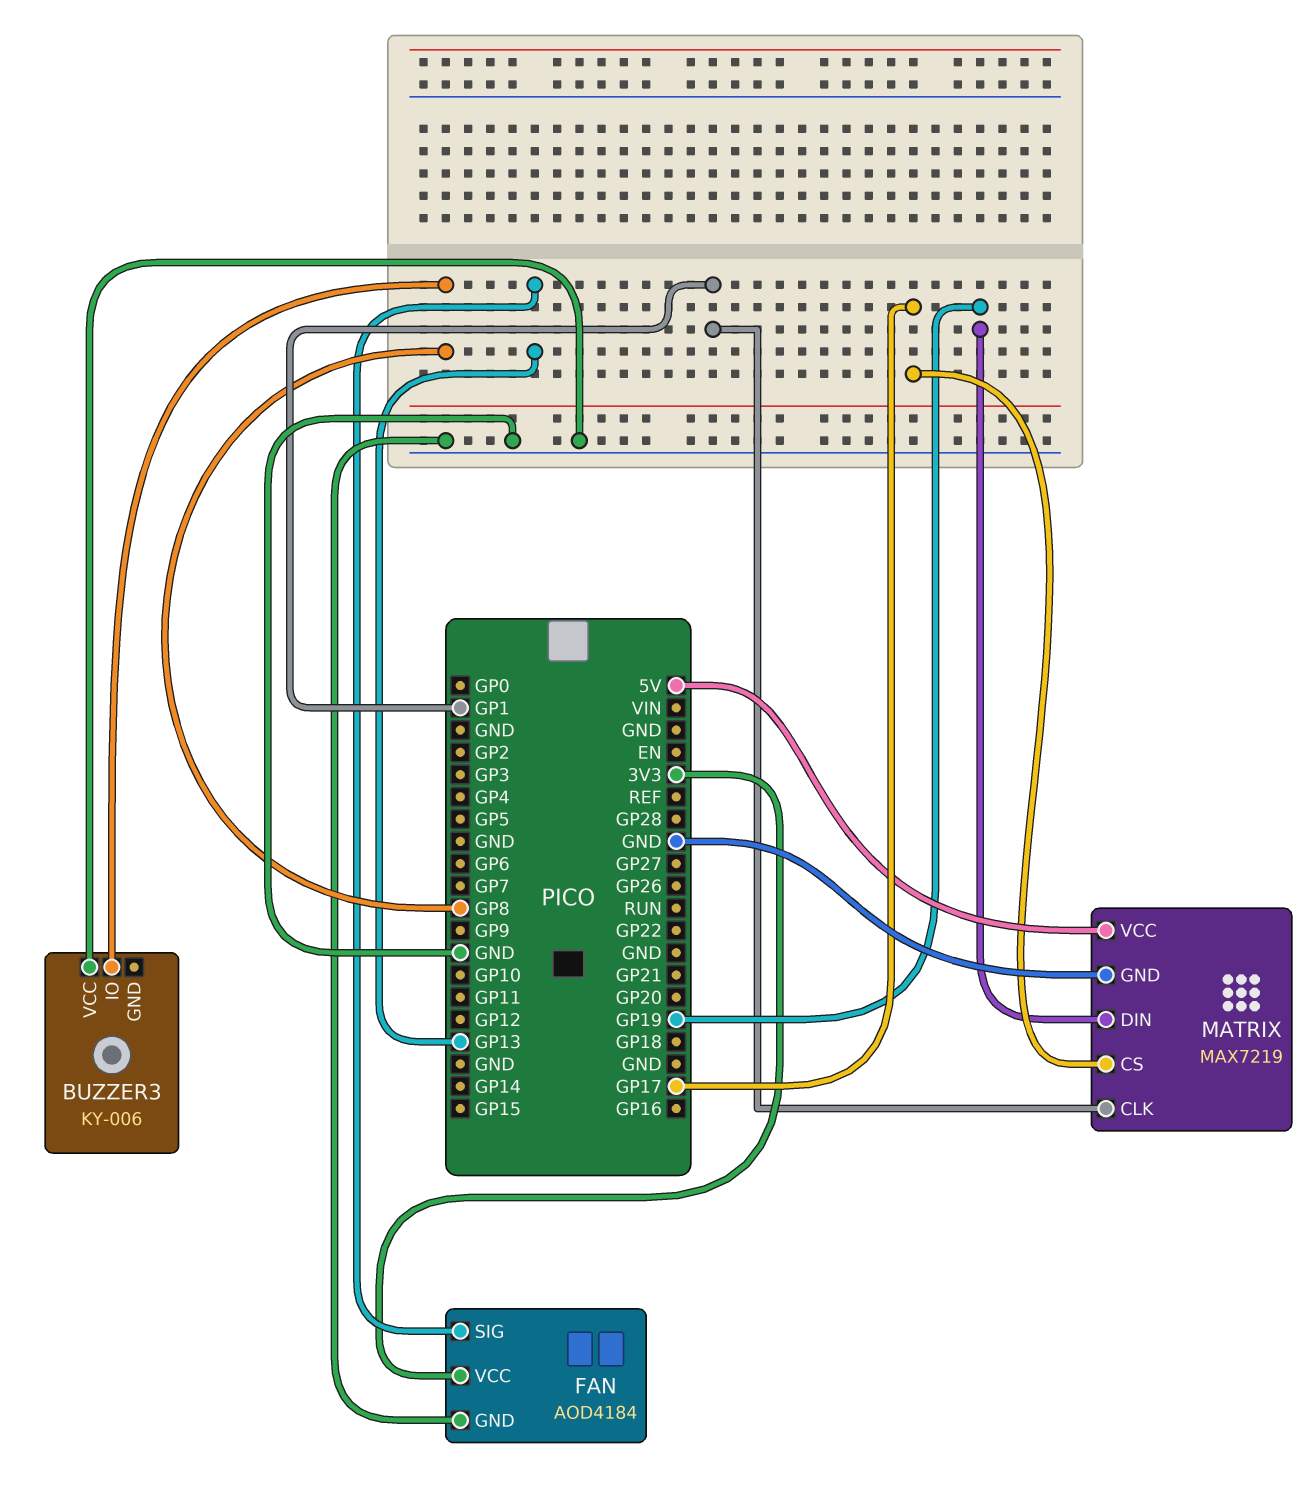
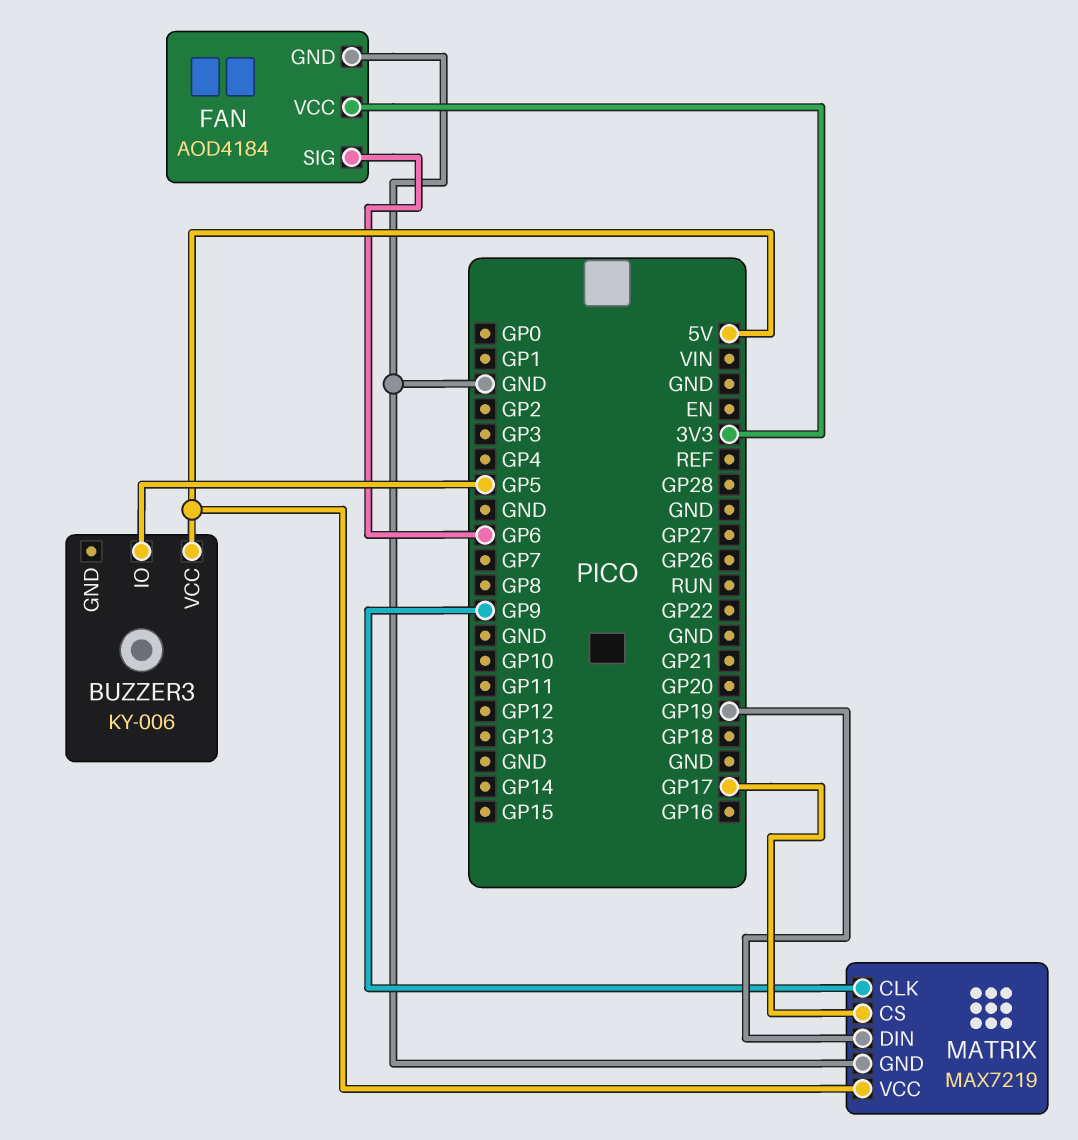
BUZZER3 pin IO: GP8 -> GP5
BUZZER3 pin VCC: GND -> 5V
FAN pin SIG: GP13 -> GP6
MATRIX pin CLK: GP1 -> GP9

